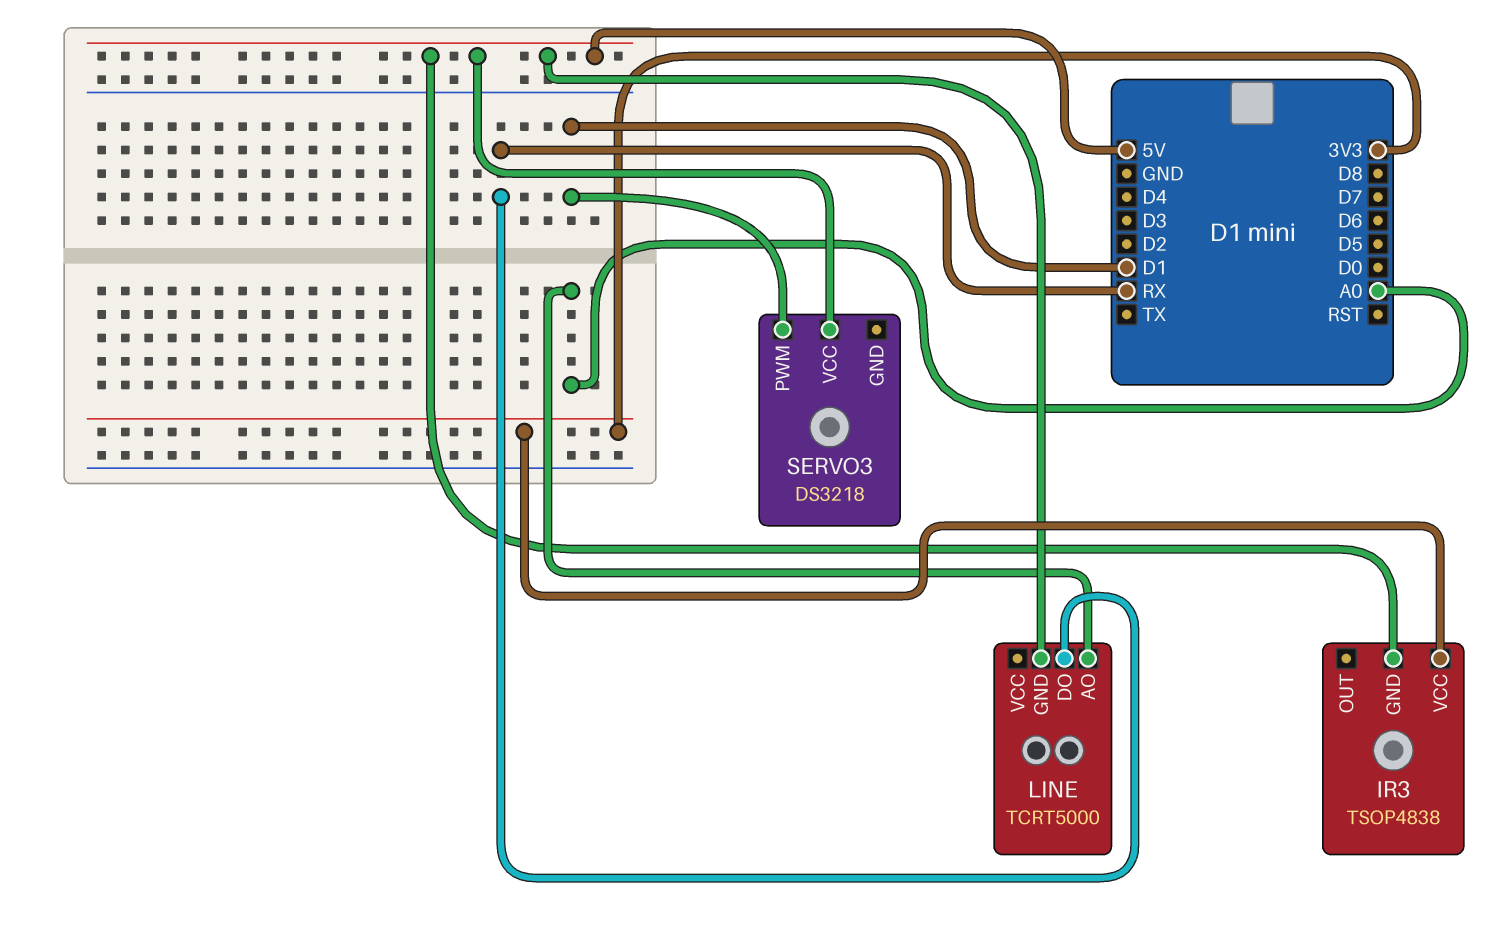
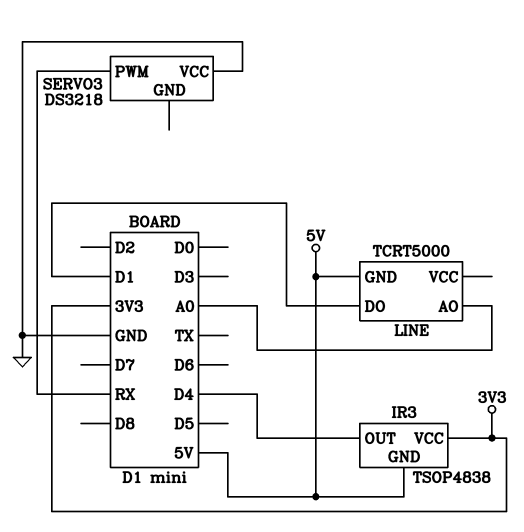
IR3 pin OUT: none -> D4
LINE pin DO: RX -> D1
SERVO3 pin PWM: D1 -> RX
SERVO3 pin VCC: 5V -> GND

